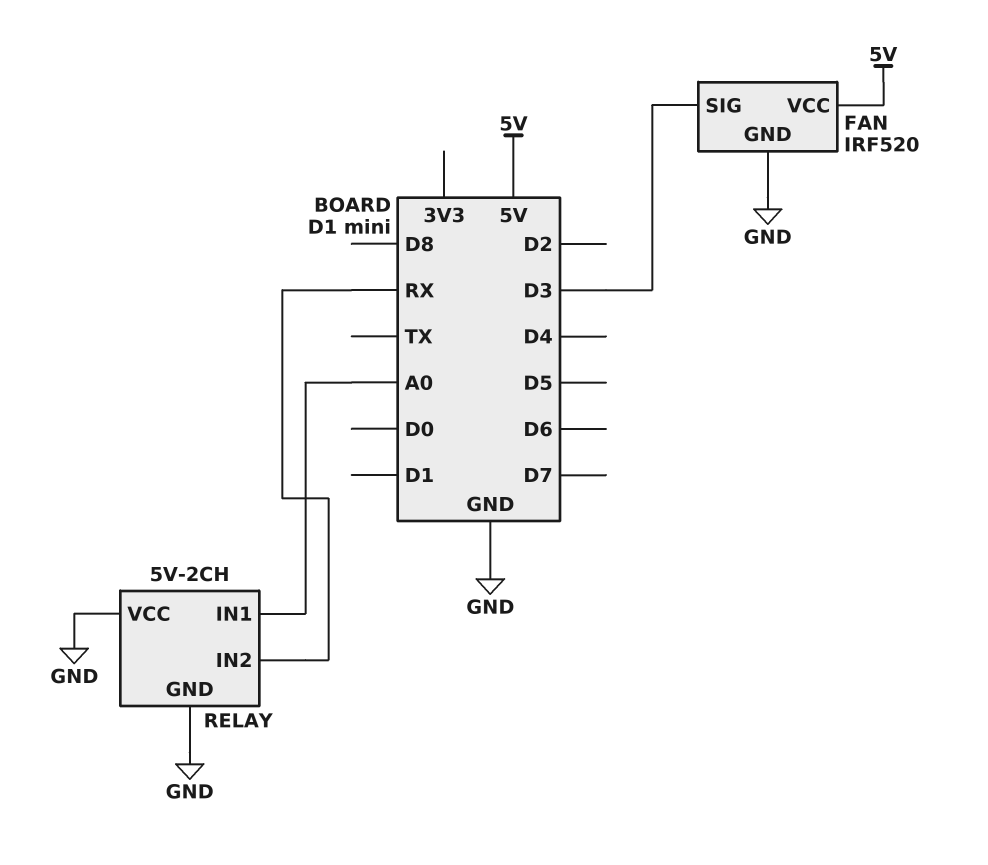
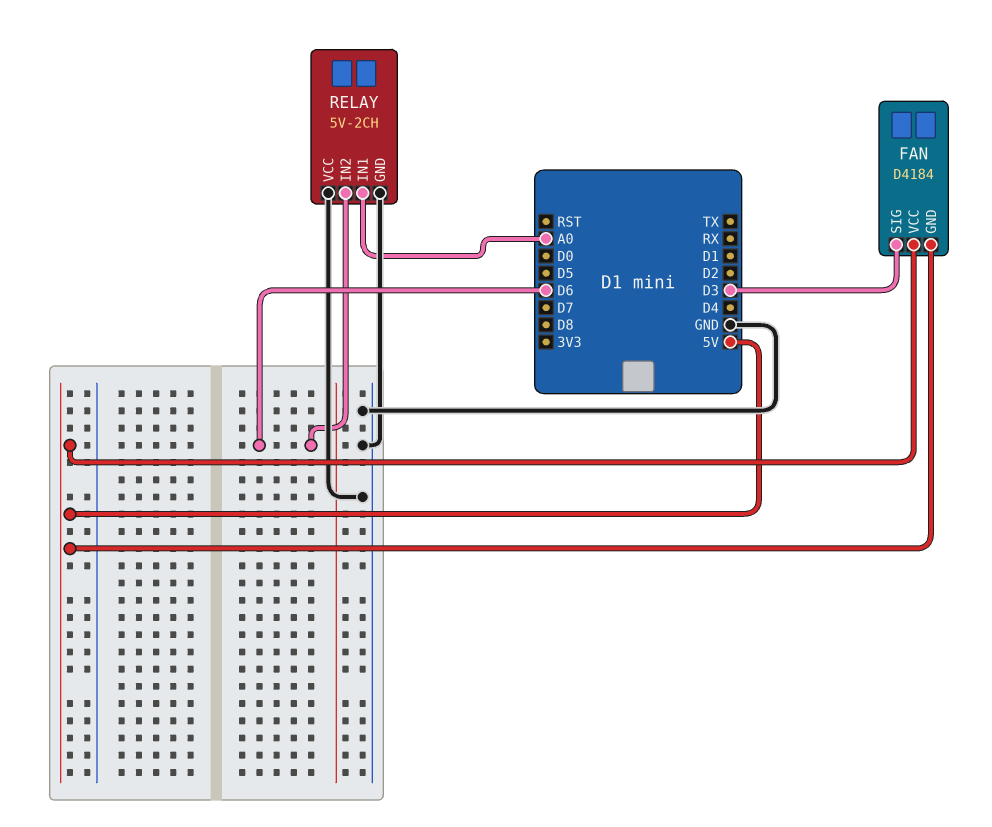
FAN: IRF520 -> D4184
FAN pin GND: GND -> 5V
RELAY pin IN2: RX -> D6

